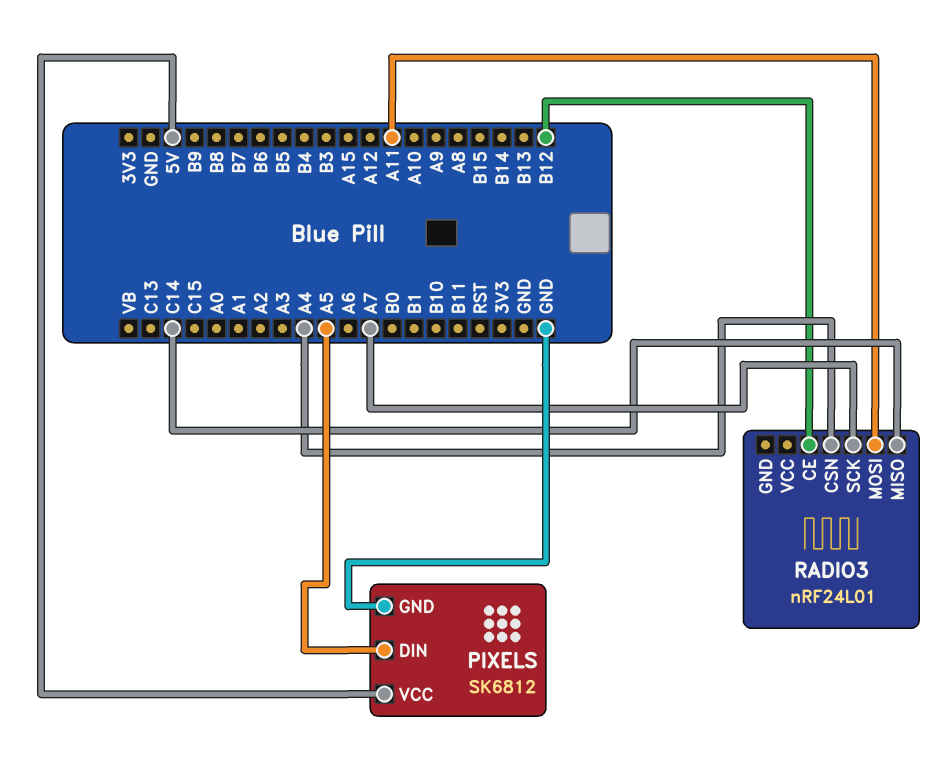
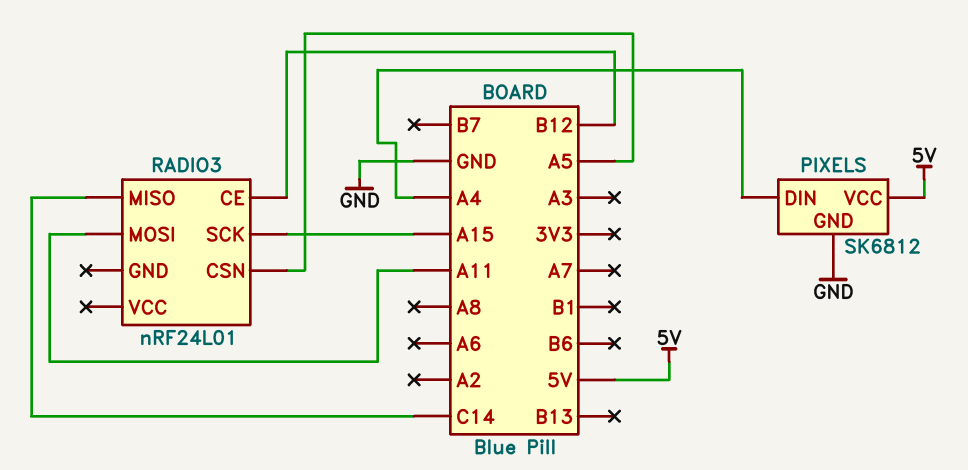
PIXELS pin DIN: A5 -> A4
RADIO3 pin CSN: A4 -> A5
RADIO3 pin SCK: A7 -> A15

